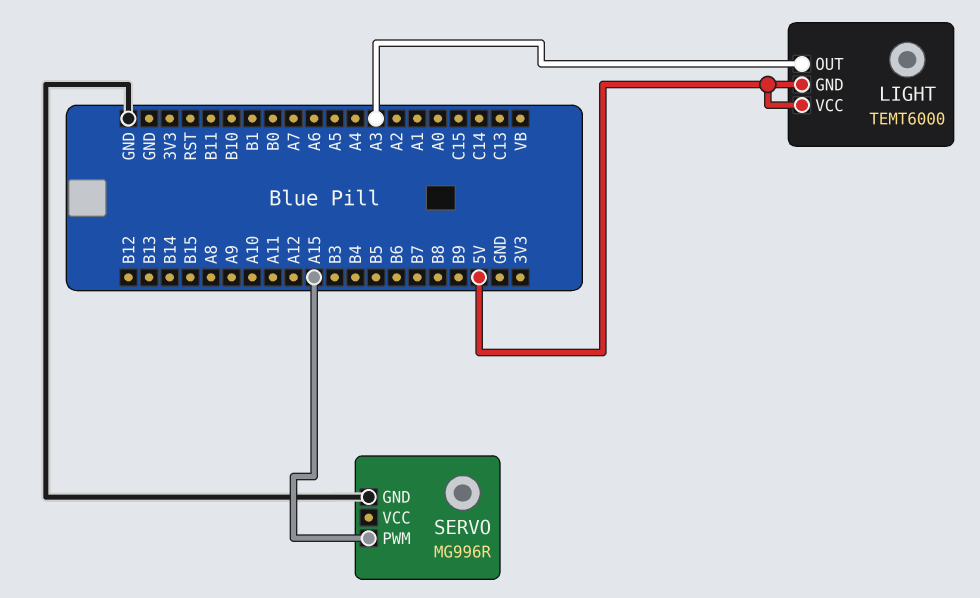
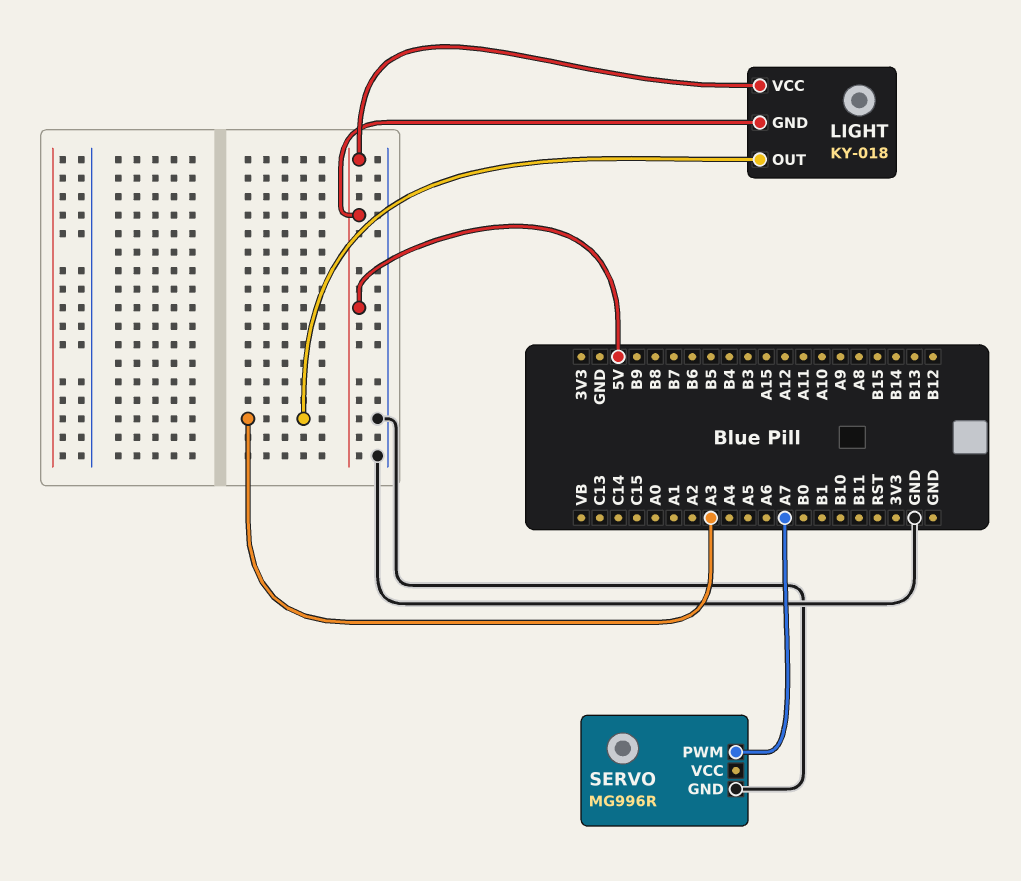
LIGHT: TEMT6000 -> KY-018
SERVO pin PWM: A15 -> A7

